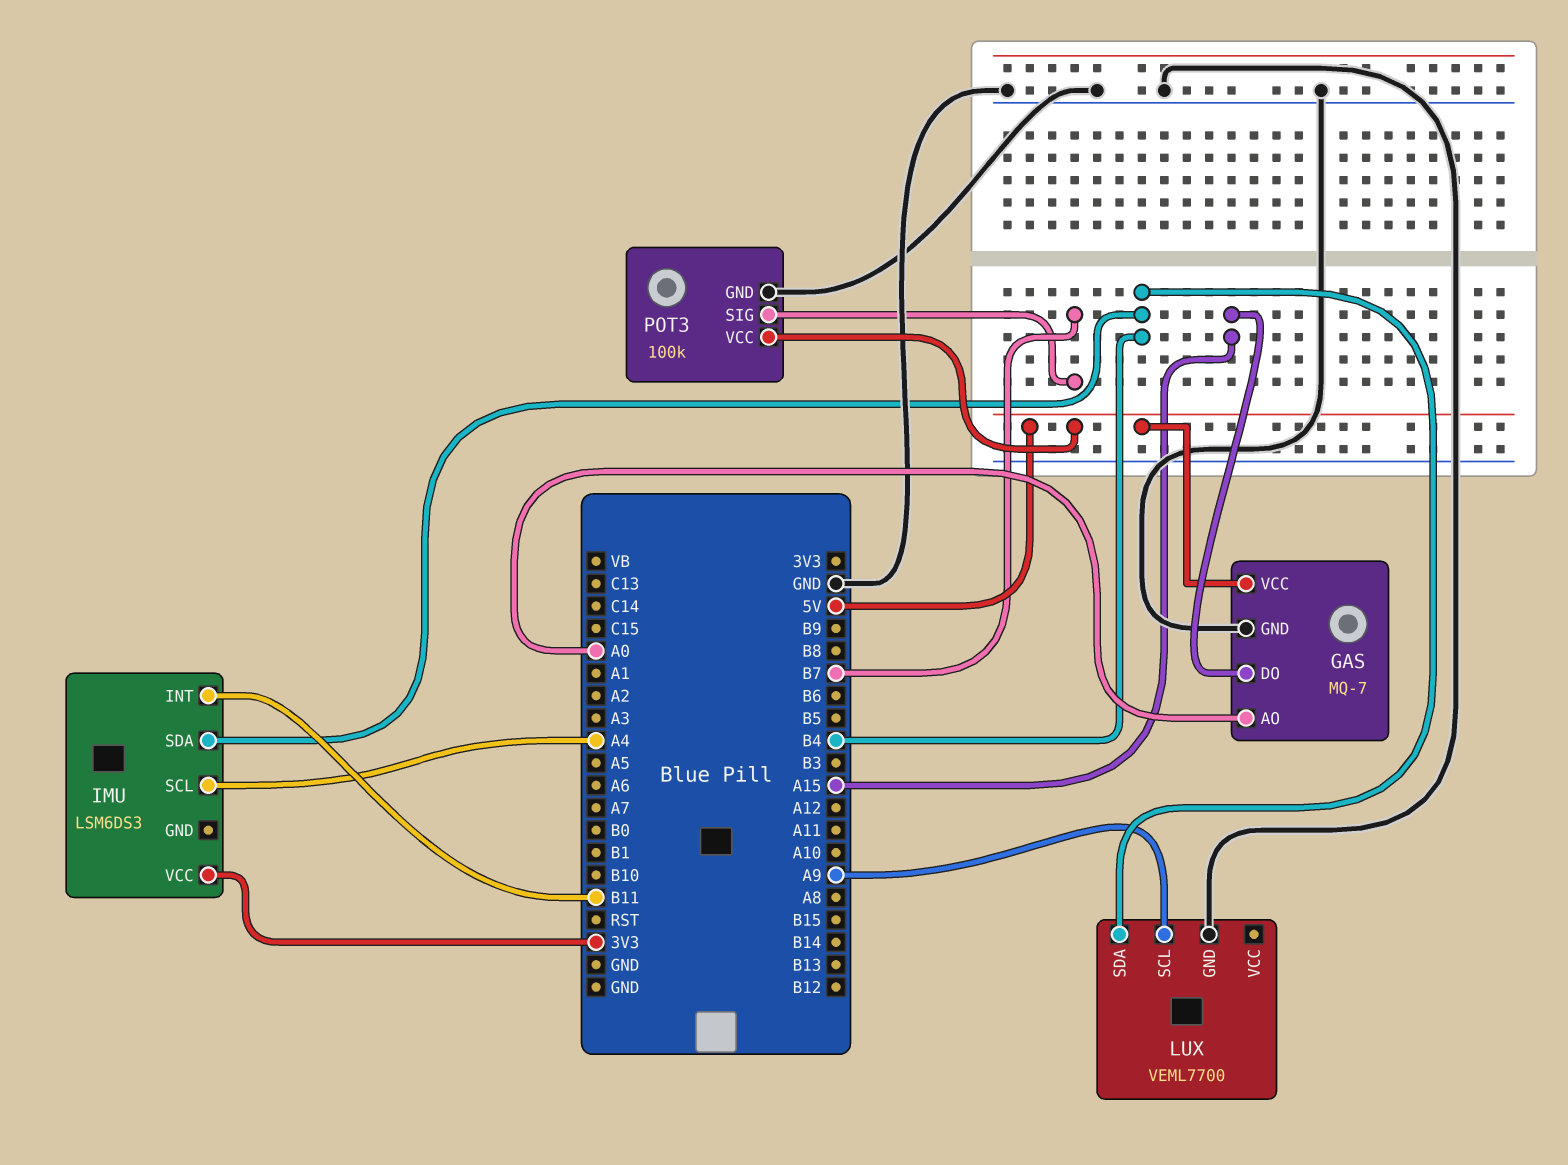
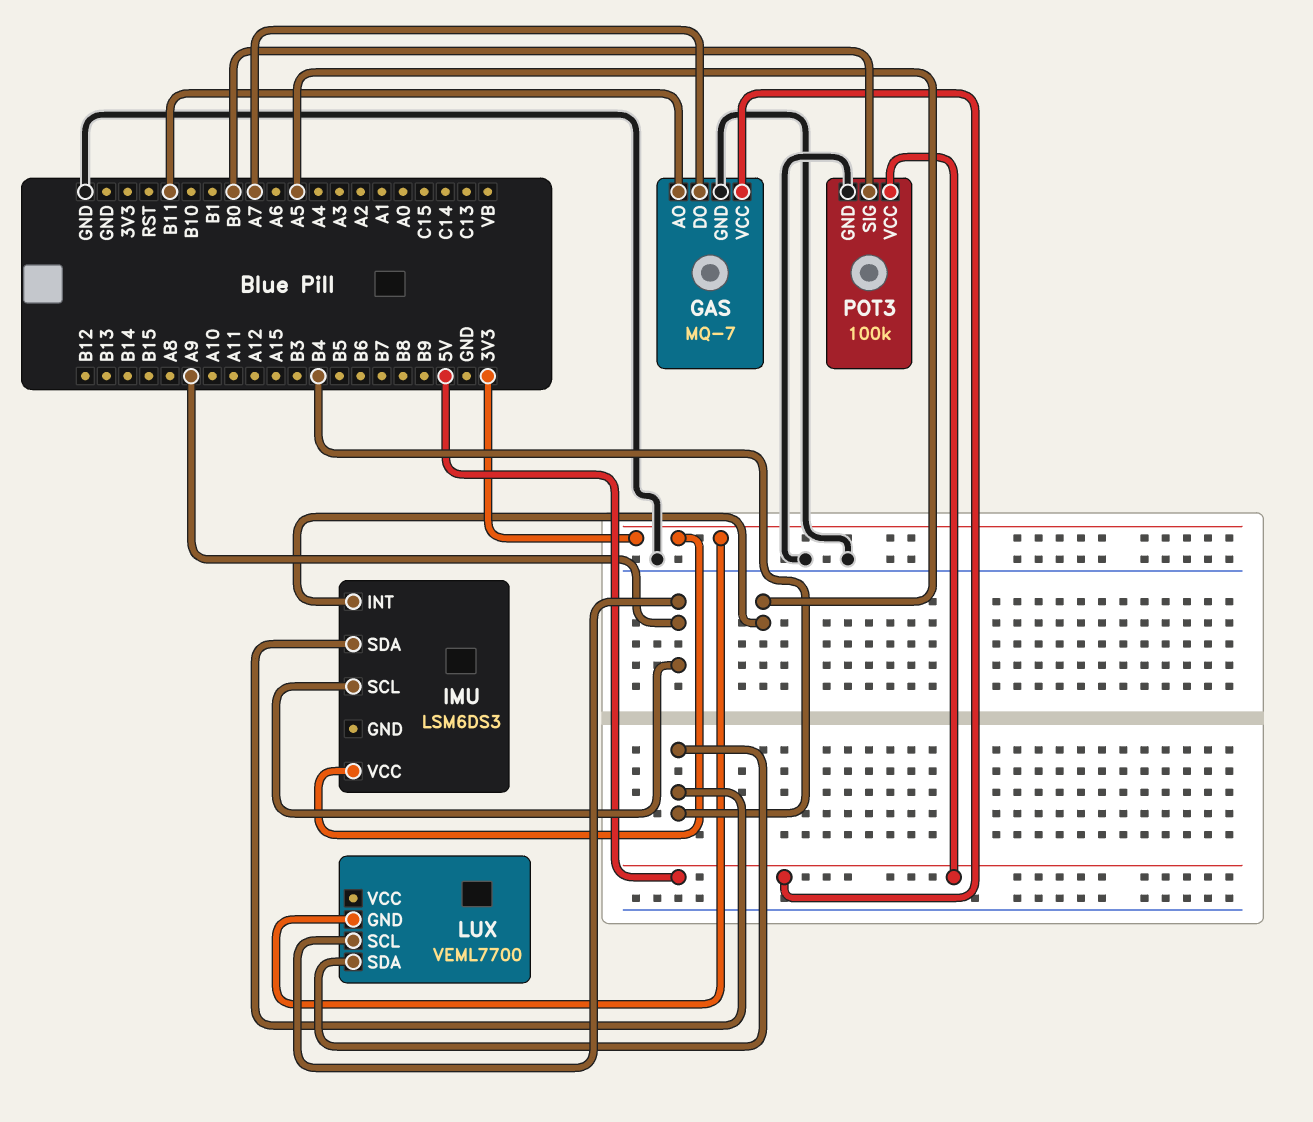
GAS pin AO: A0 -> B11
GAS pin DO: A15 -> A7
IMU pin INT: B11 -> A5
IMU pin SCL: A4 -> A9
LUX pin GND: GND -> 3V3
POT3 pin SIG: B7 -> B0

